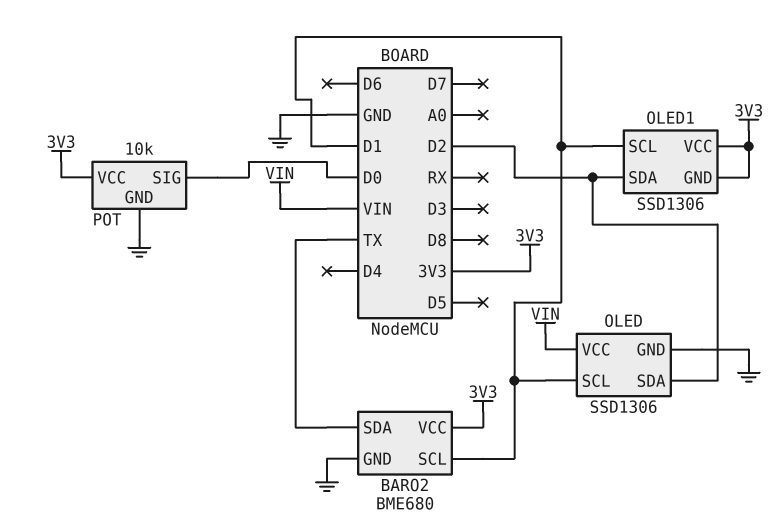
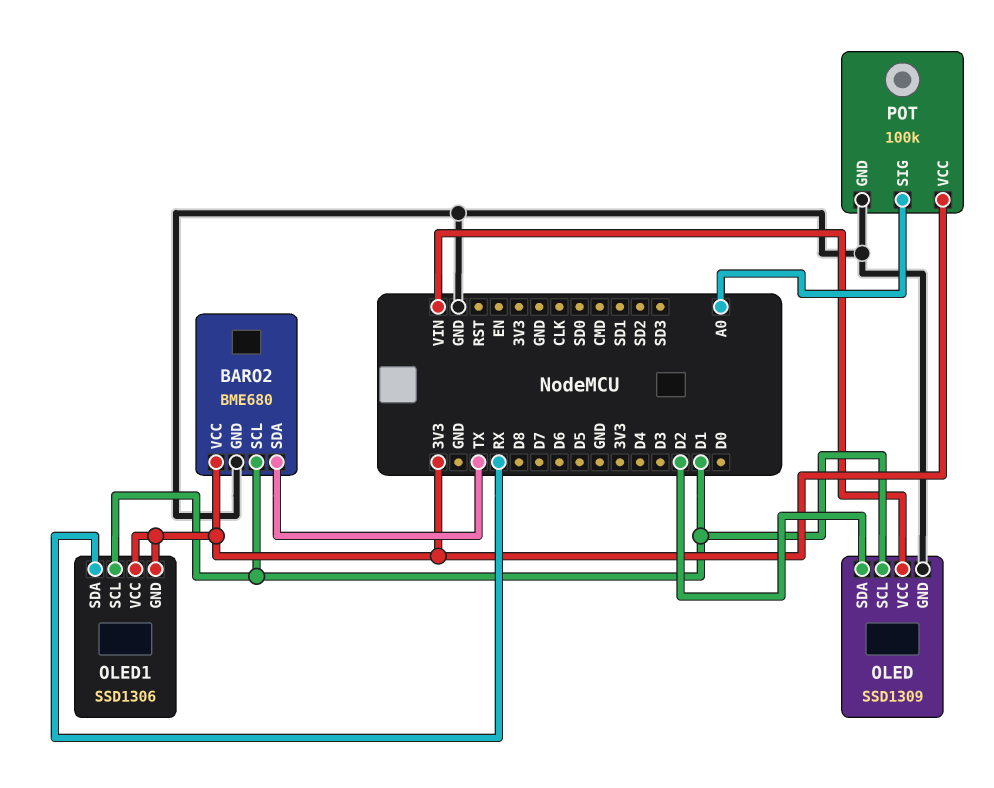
OLED: SSD1306 -> SSD1309
OLED1 pin SDA: D2 -> RX
POT: 10k -> 100k
POT pin SIG: D0 -> A0

